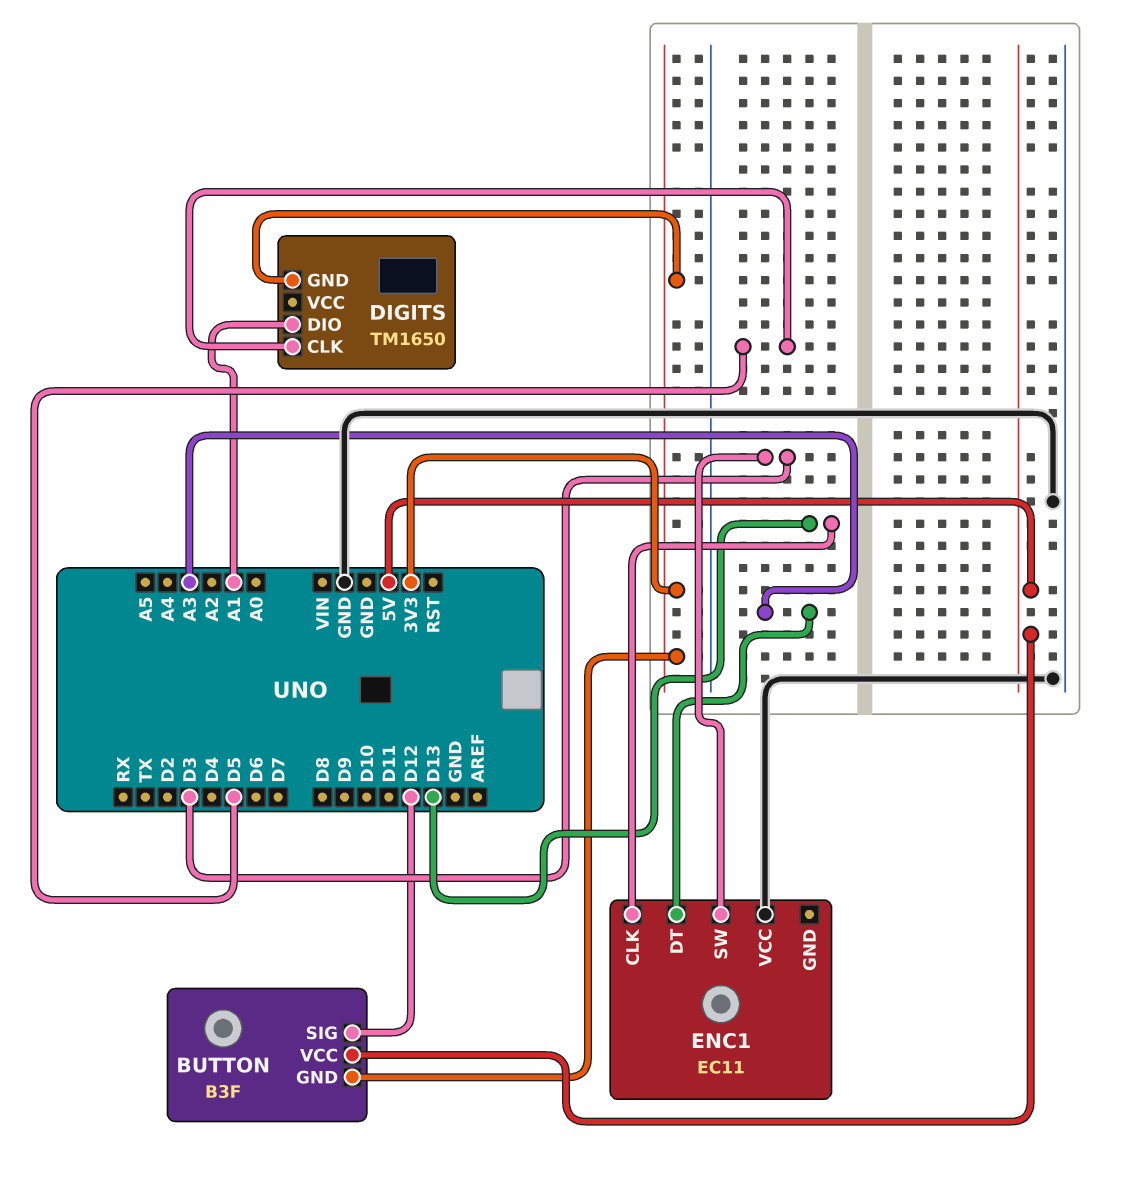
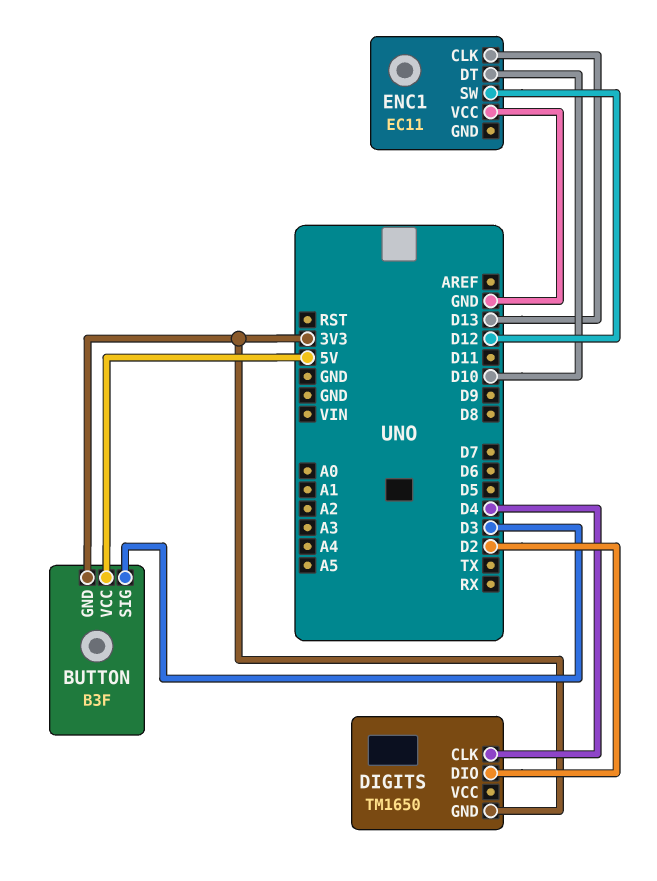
BUTTON pin SIG: D12 -> D3
DIGITS pin CLK: D5 -> D4
DIGITS pin DIO: A1 -> D2
ENC1 pin DT: A3 -> D10
ENC1 pin SW: D3 -> D12

